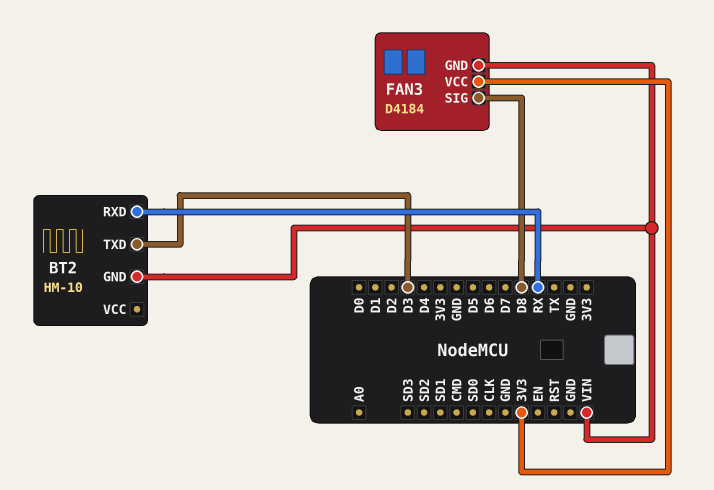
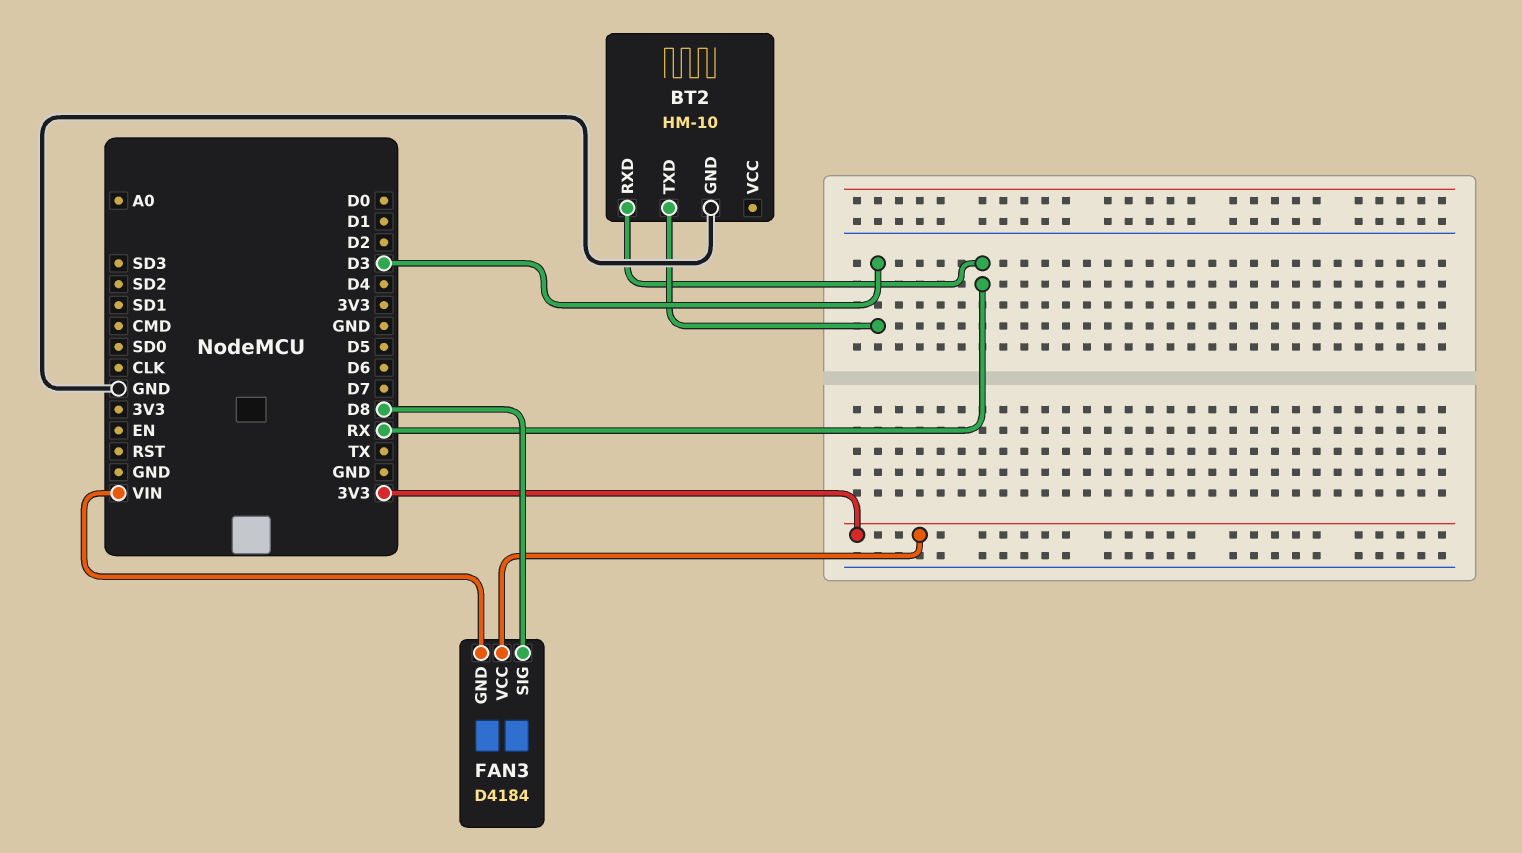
BT2 pin GND: VIN -> GND

